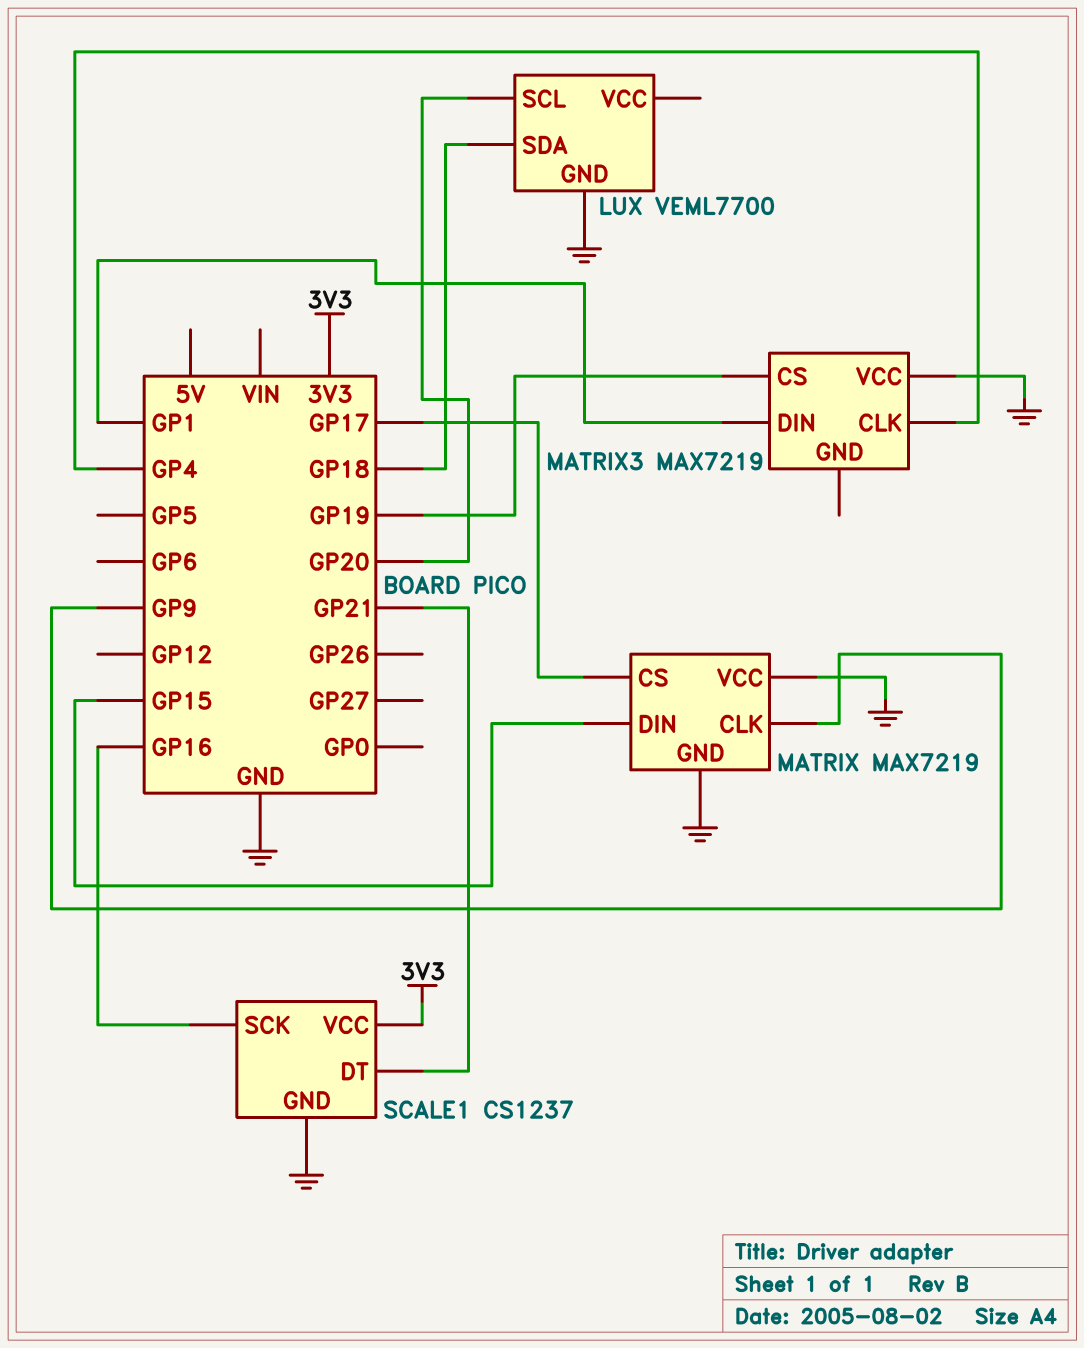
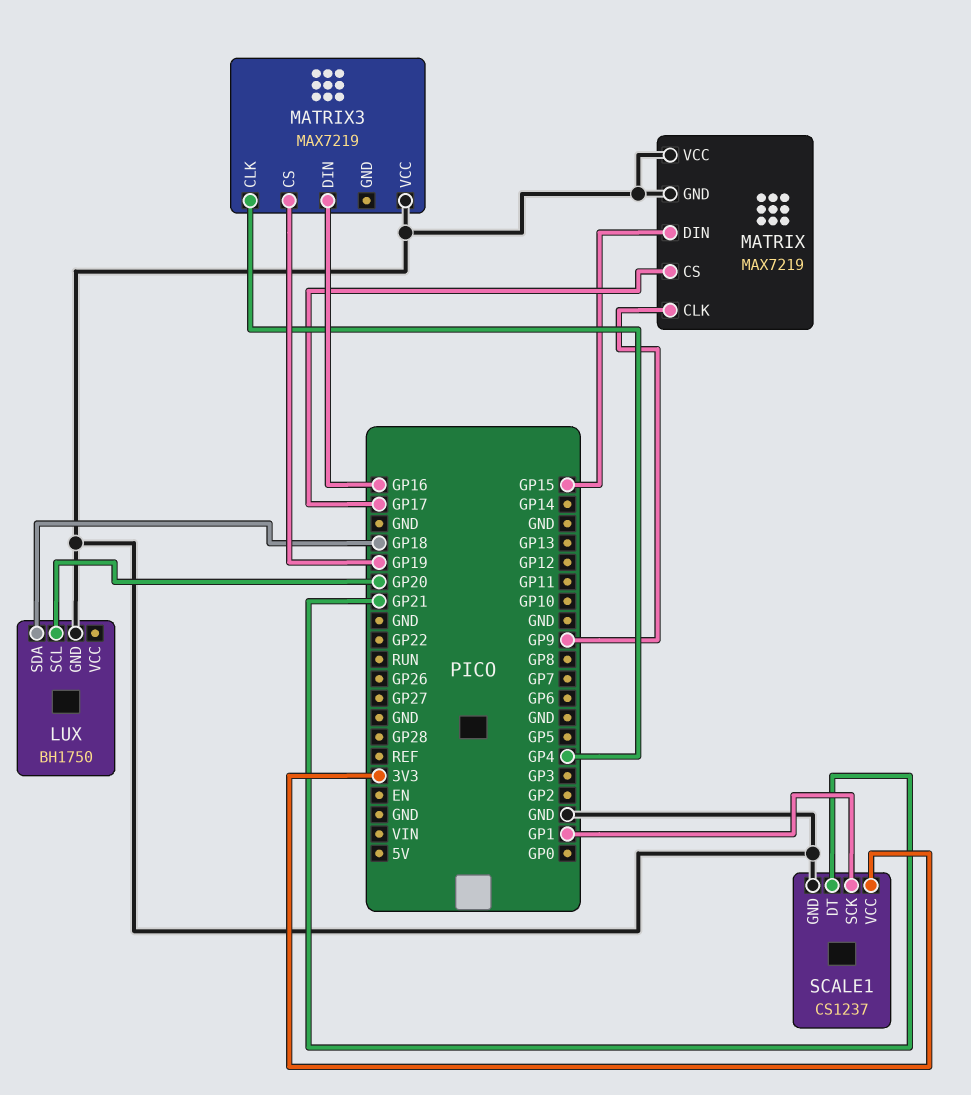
LUX: VEML7700 -> BH1750
MATRIX3 pin DIN: GP1 -> GP16
SCALE1 pin SCK: GP16 -> GP1

